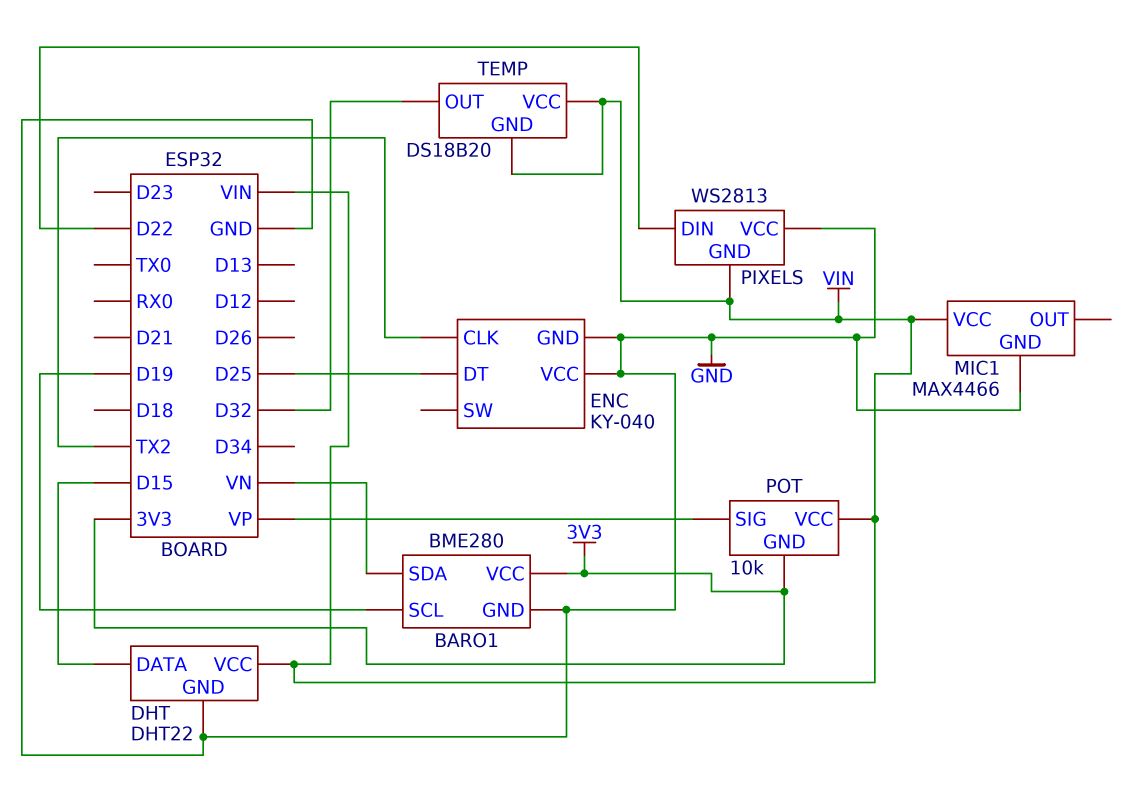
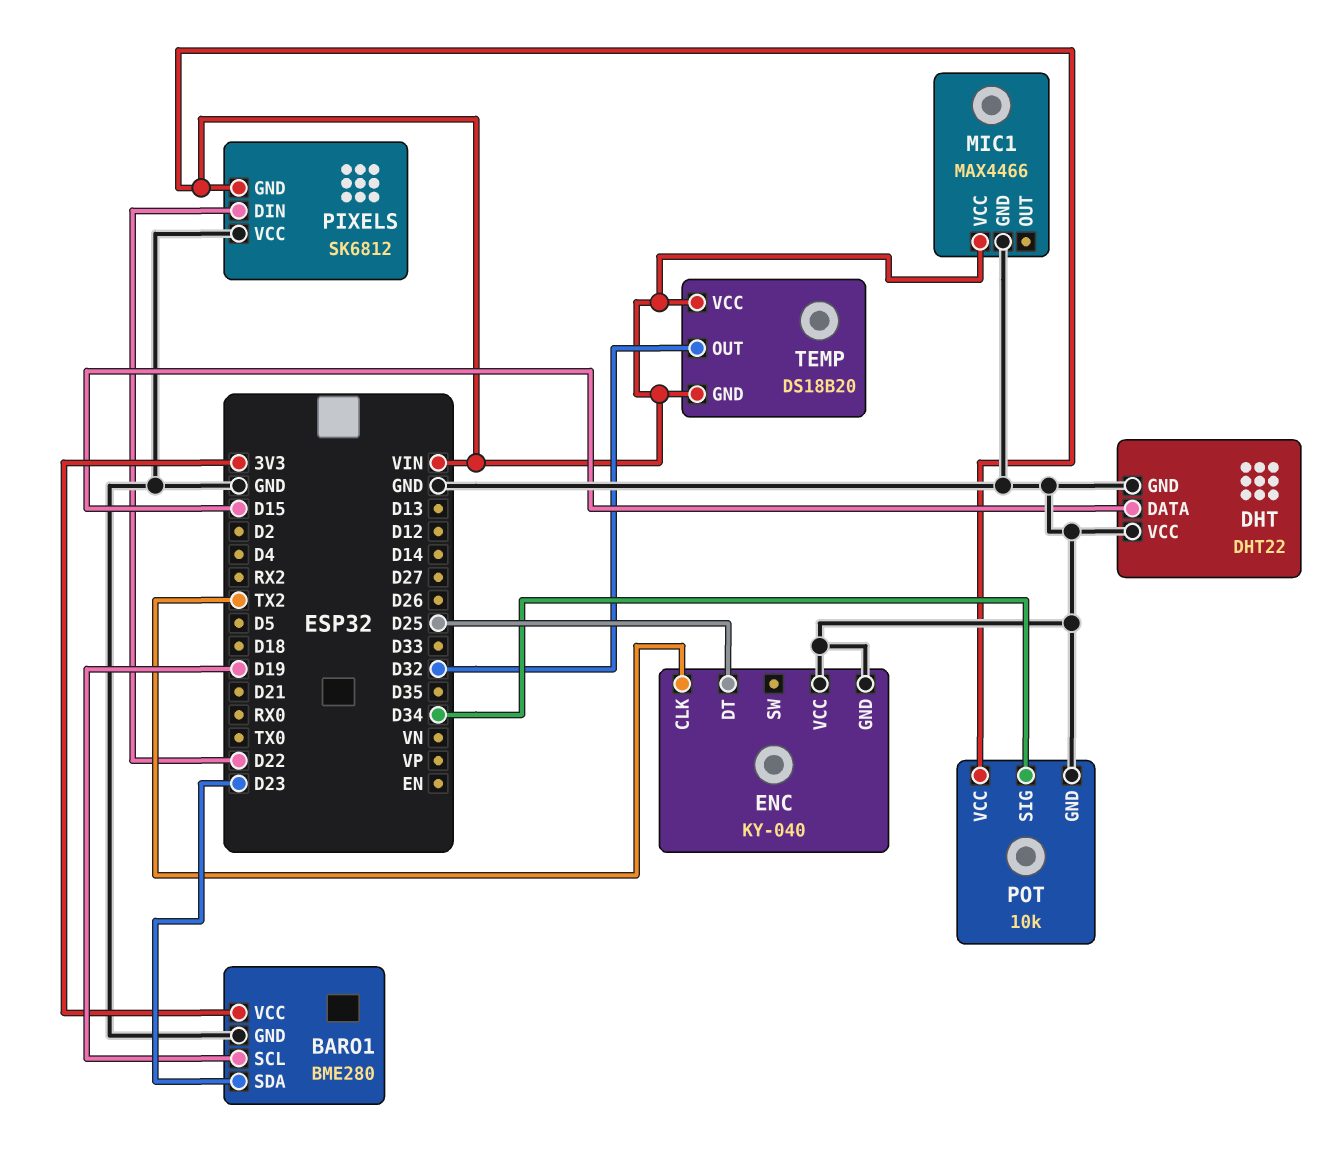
BARO1 pin SDA: VN -> D23
DHT pin VCC: VIN -> GND
PIXELS: WS2813 -> SK6812
POT pin GND: 3V3 -> GND
POT pin SIG: VP -> D34

